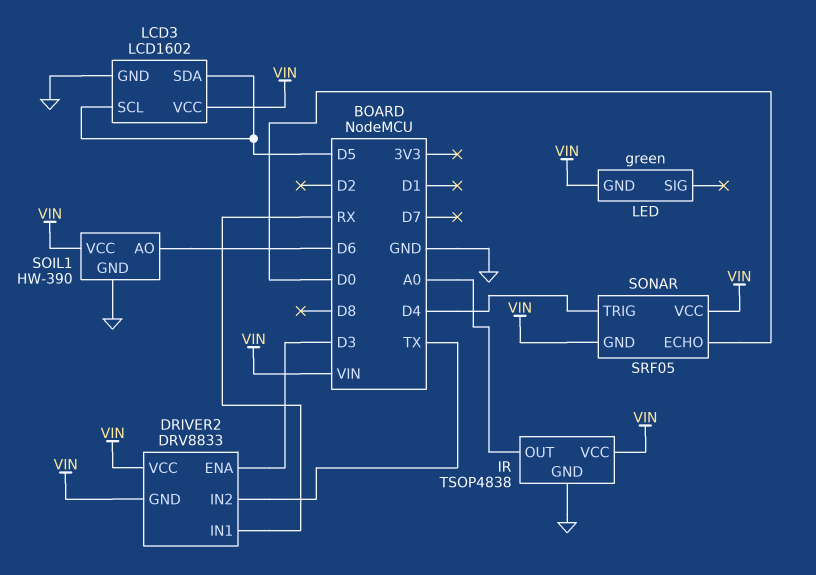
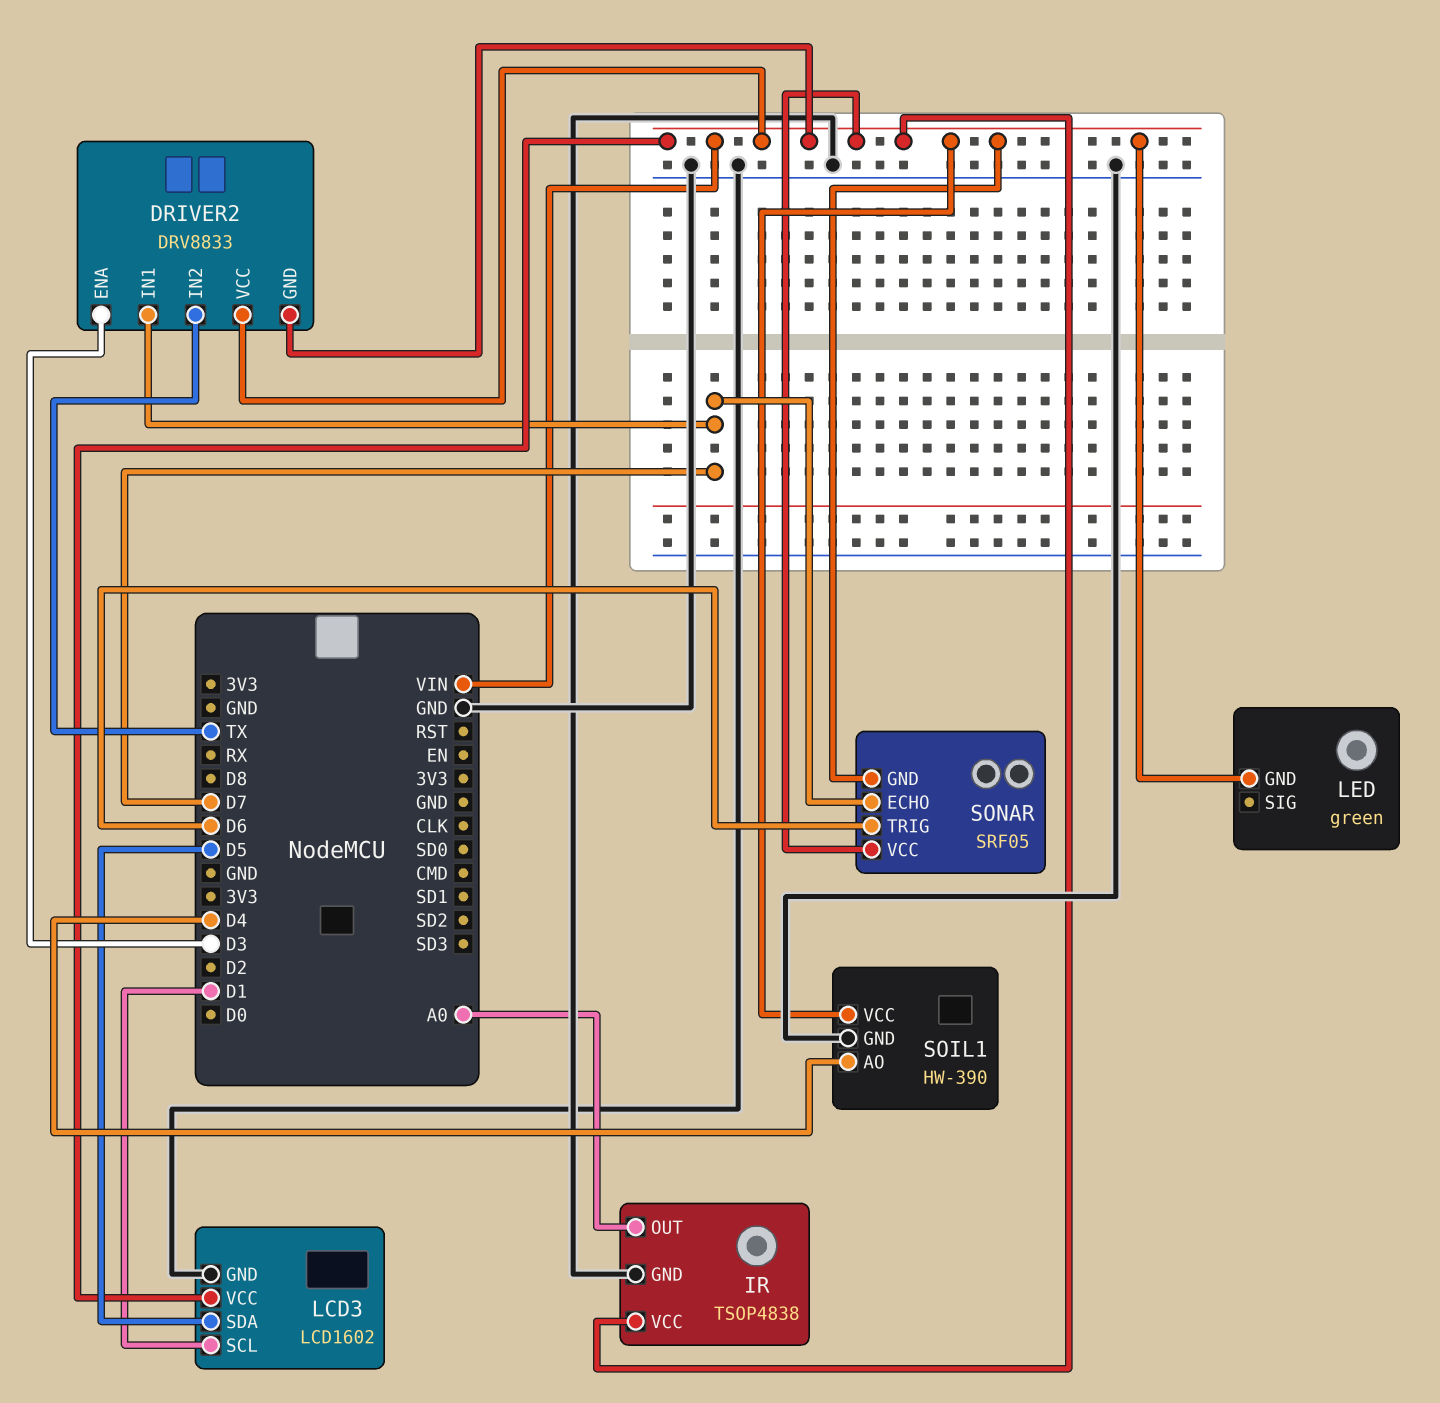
DRIVER2 pin IN1: RX -> D7
LCD3 pin SCL: D5 -> D1
SOIL1 pin AO: D6 -> D4
SONAR pin ECHO: D0 -> D7
SONAR pin TRIG: D4 -> D6

